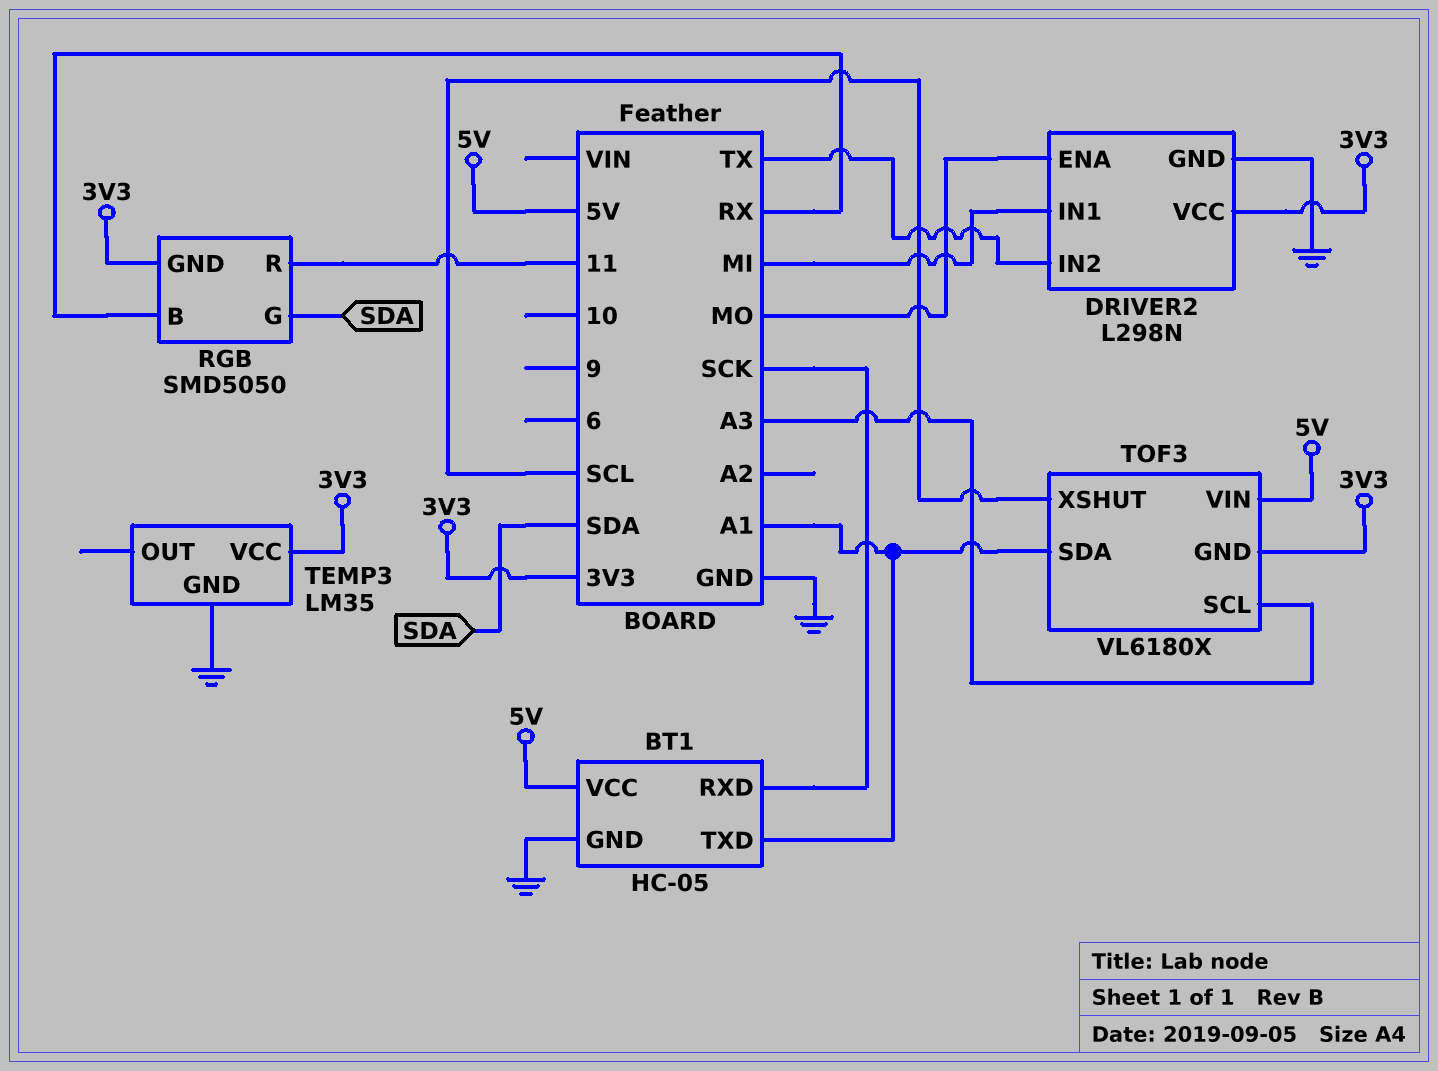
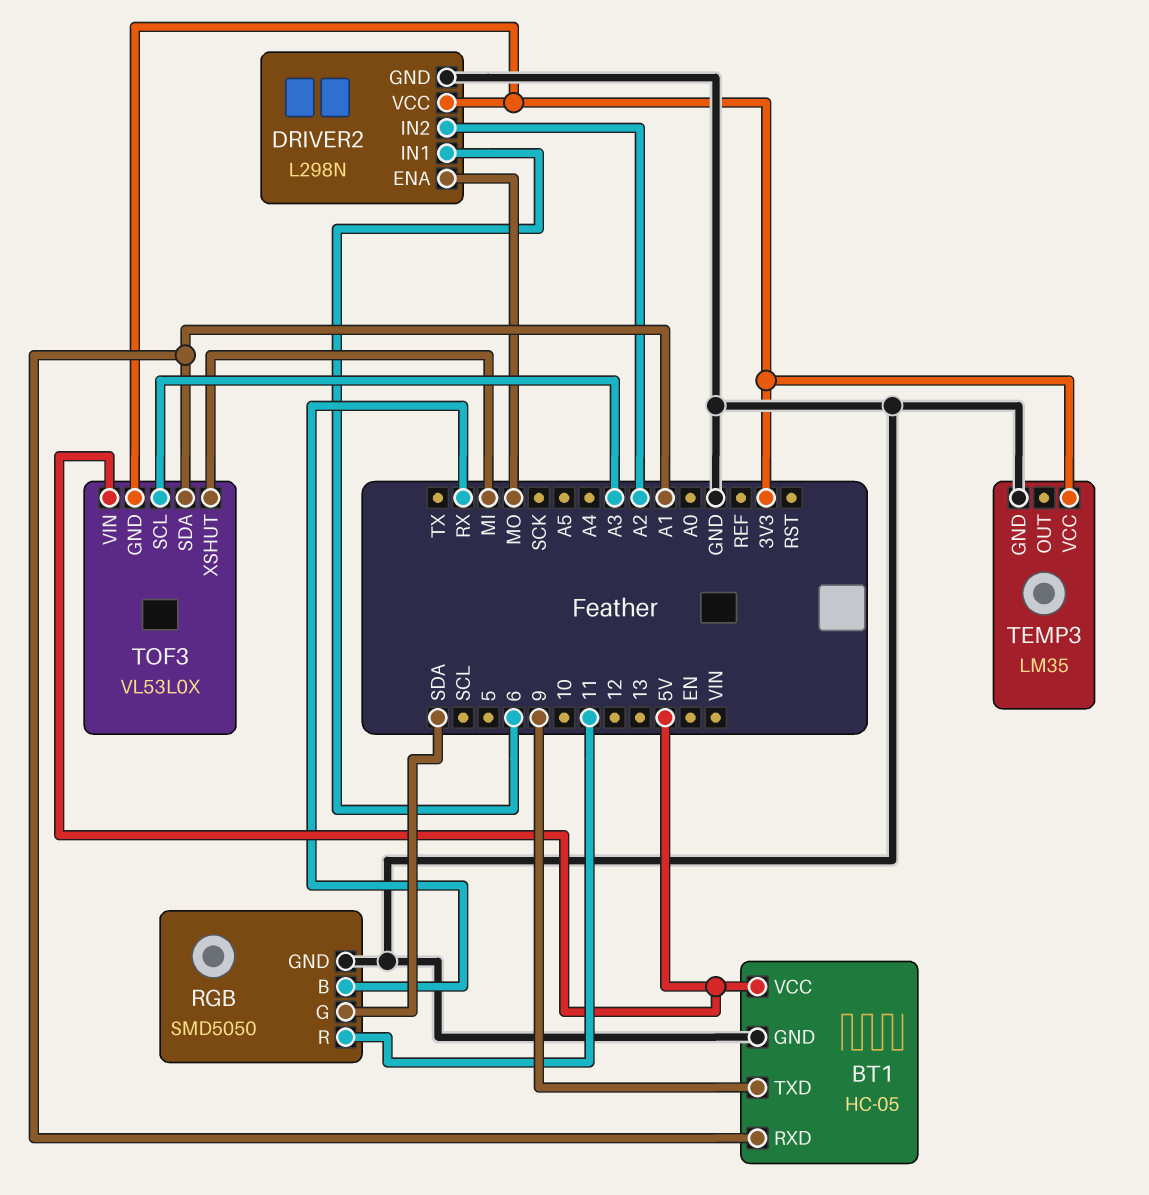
BT1 pin RXD: SCK -> A1
BT1 pin TXD: A1 -> 9
DRIVER2 pin IN1: MI -> 6
DRIVER2 pin IN2: TX -> A2
RGB pin GND: 3V3 -> GND
TOF3: VL6180X -> VL53L0X
TOF3 pin XSHUT: SCL -> MI

